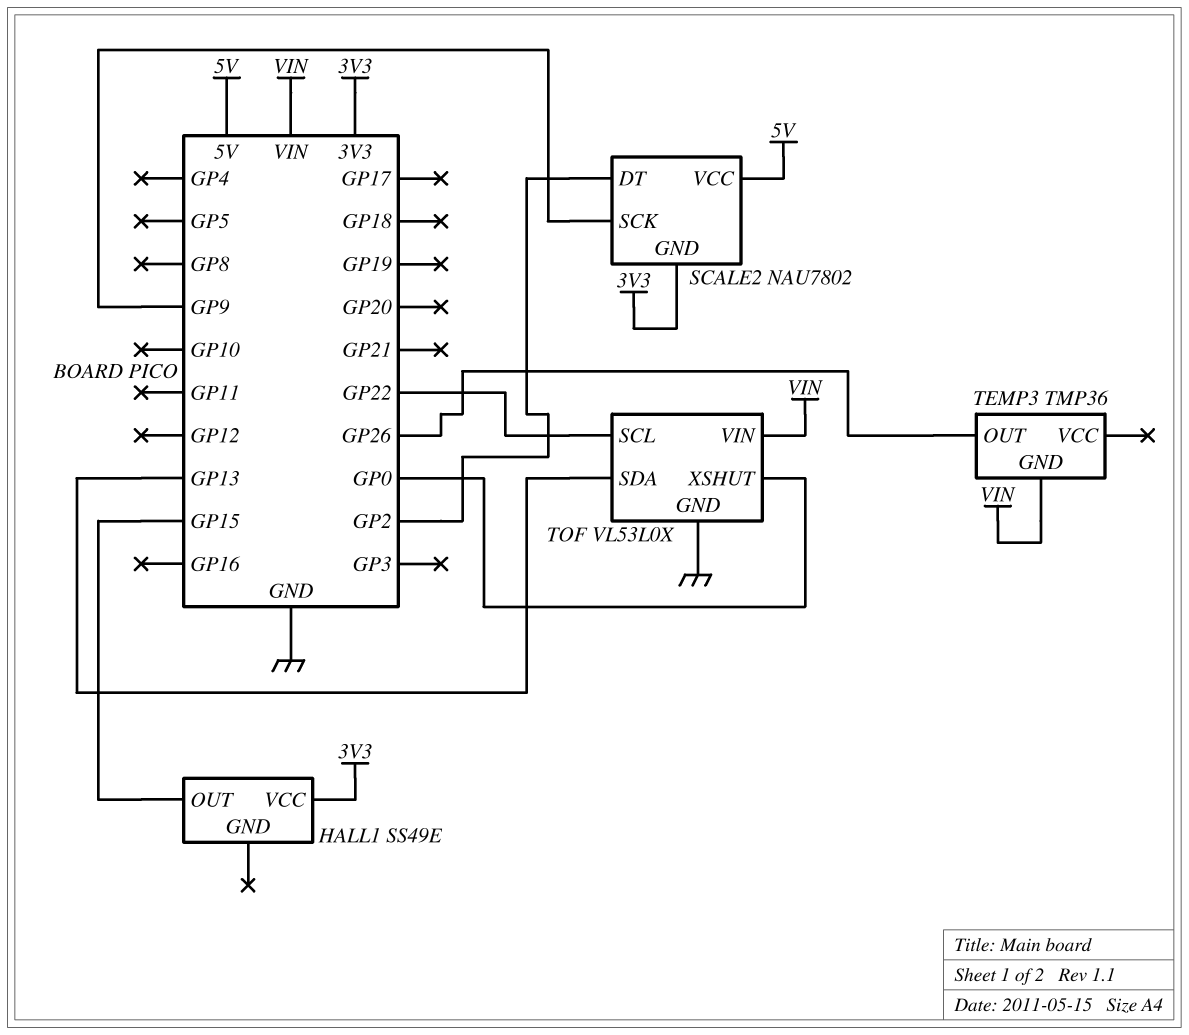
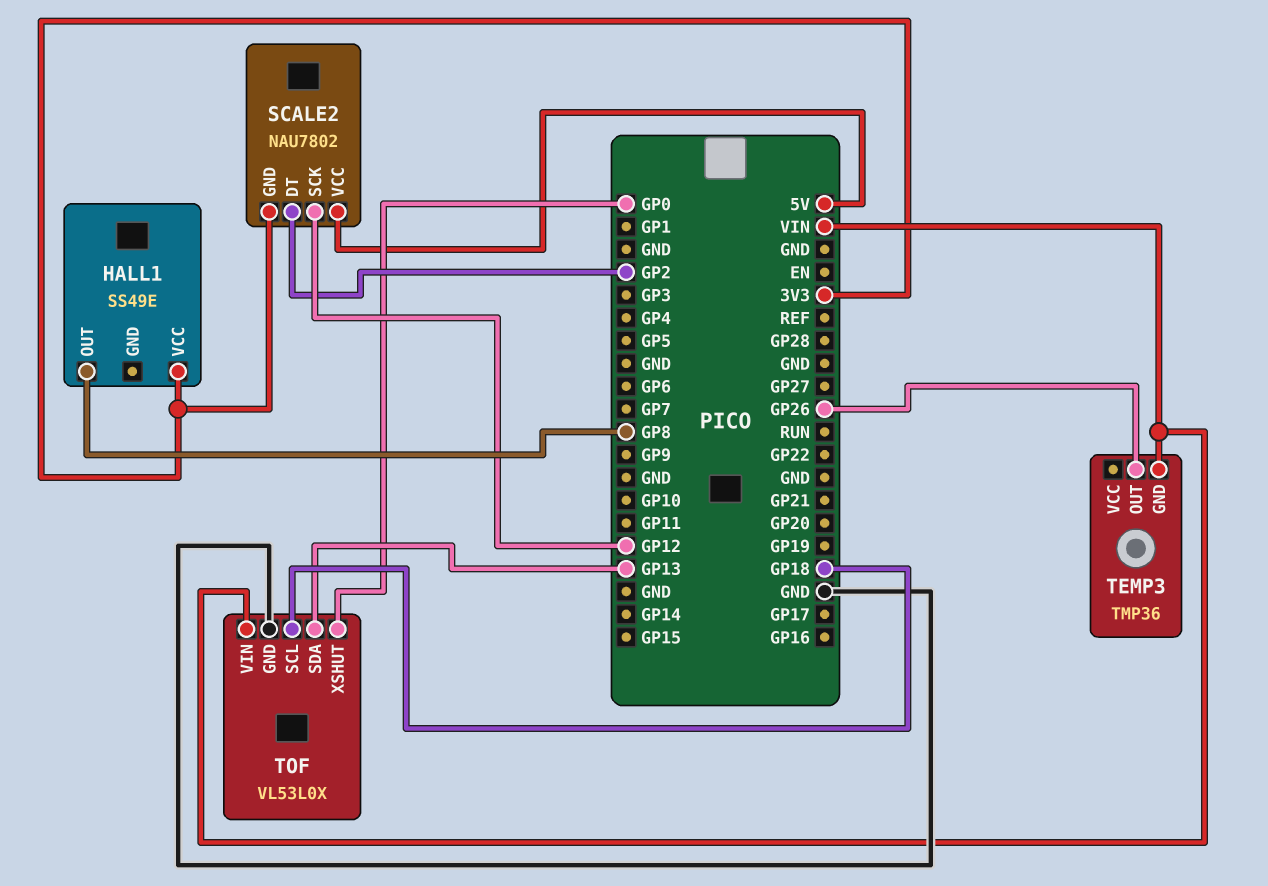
HALL1 pin OUT: GP15 -> GP8
SCALE2 pin SCK: GP9 -> GP12
TOF pin SCL: GP22 -> GP18

